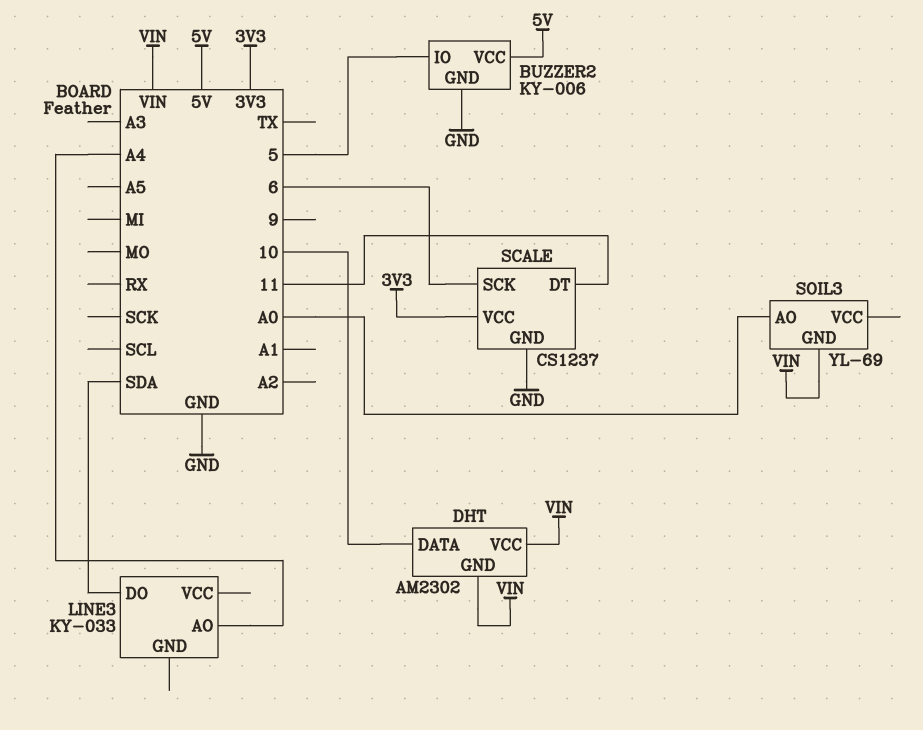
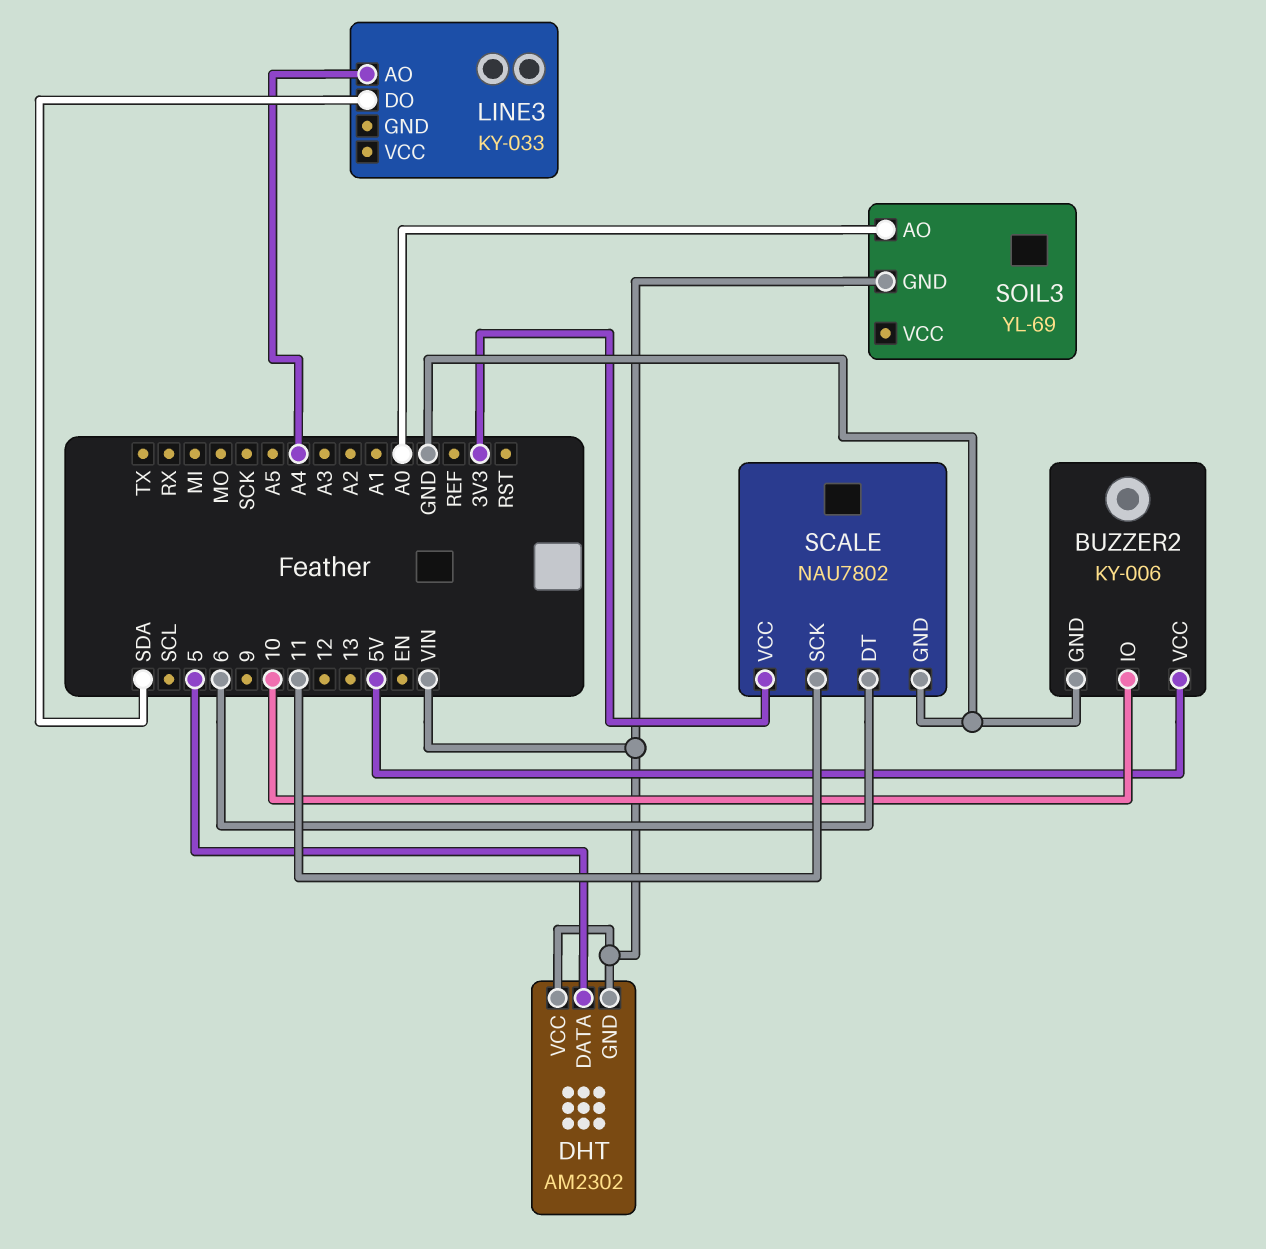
BUZZER2 pin IO: 5 -> 10
DHT pin DATA: 10 -> 5
SCALE: CS1237 -> NAU7802
SCALE pin DT: 11 -> 6
SCALE pin SCK: 6 -> 11

